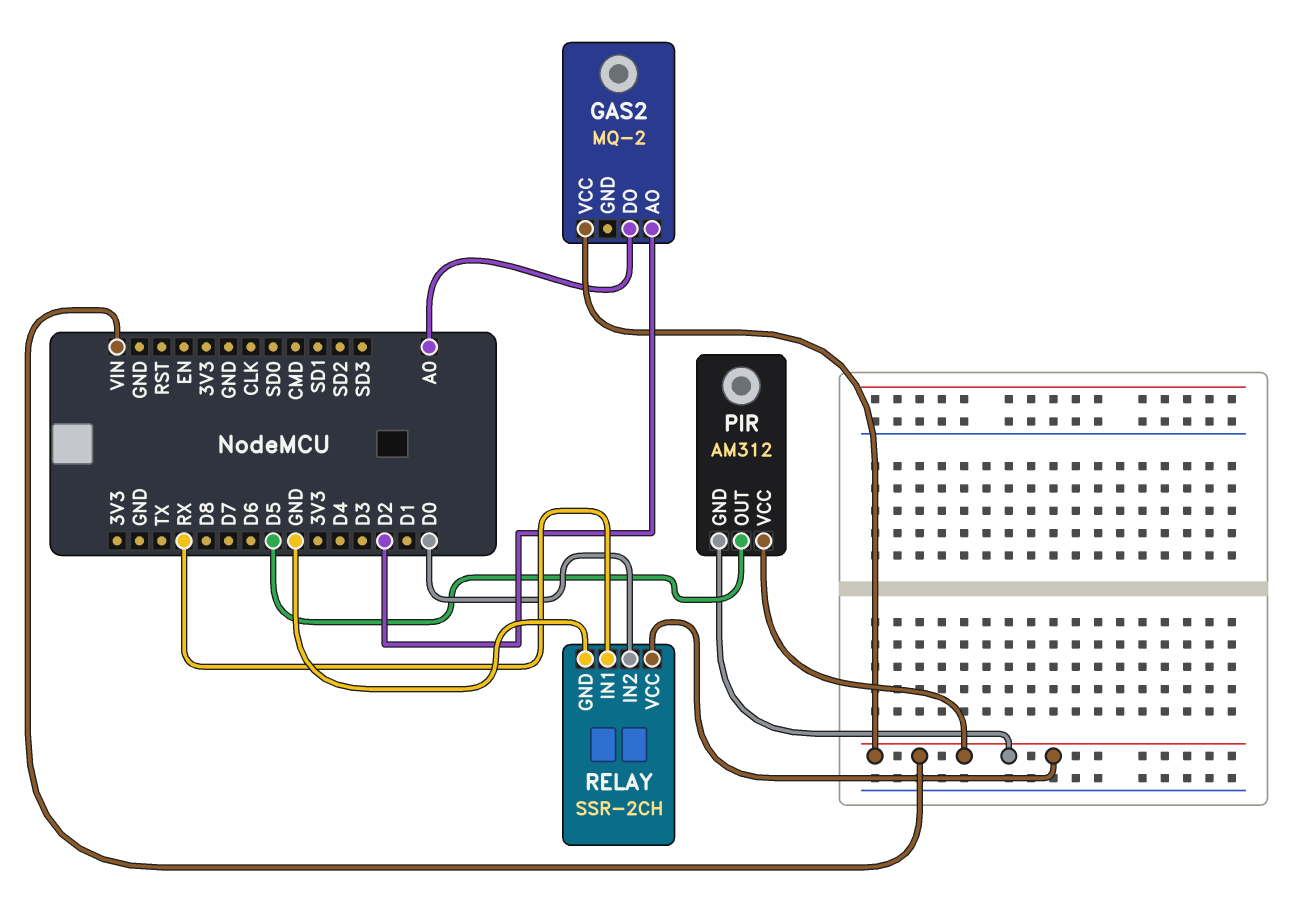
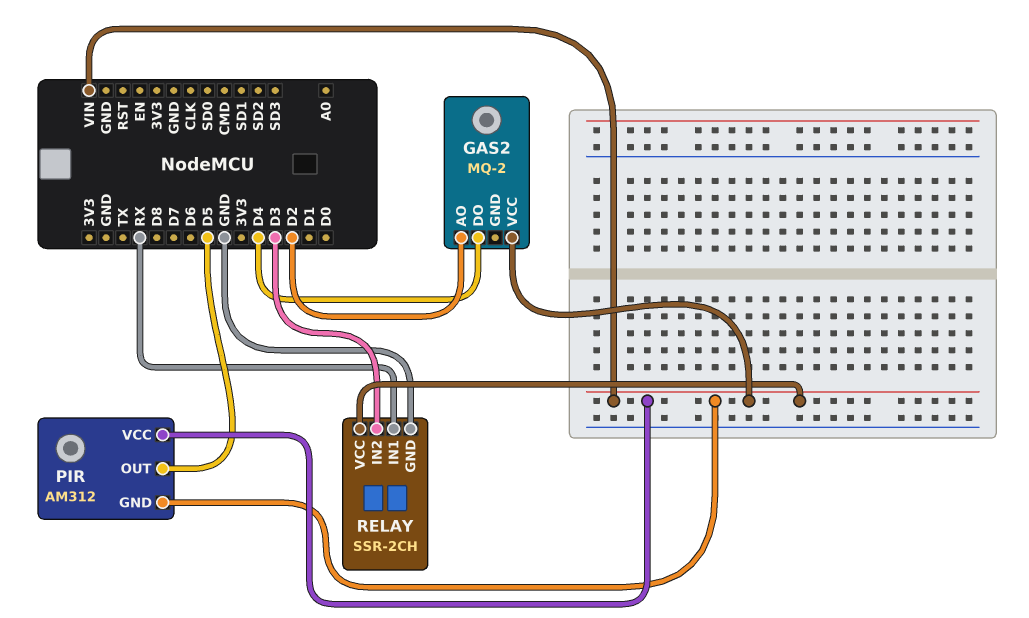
GAS2 pin DO: A0 -> D4
RELAY pin IN2: D0 -> D3

